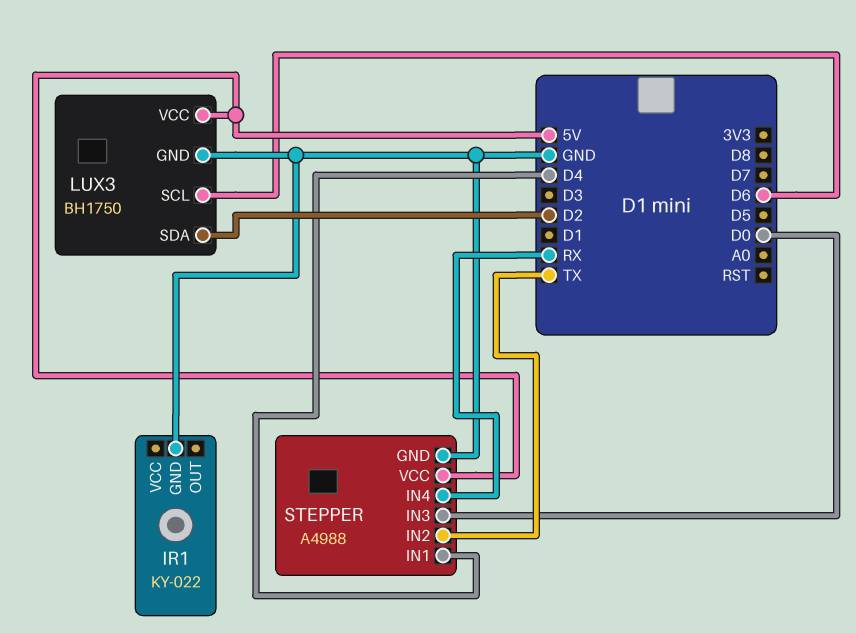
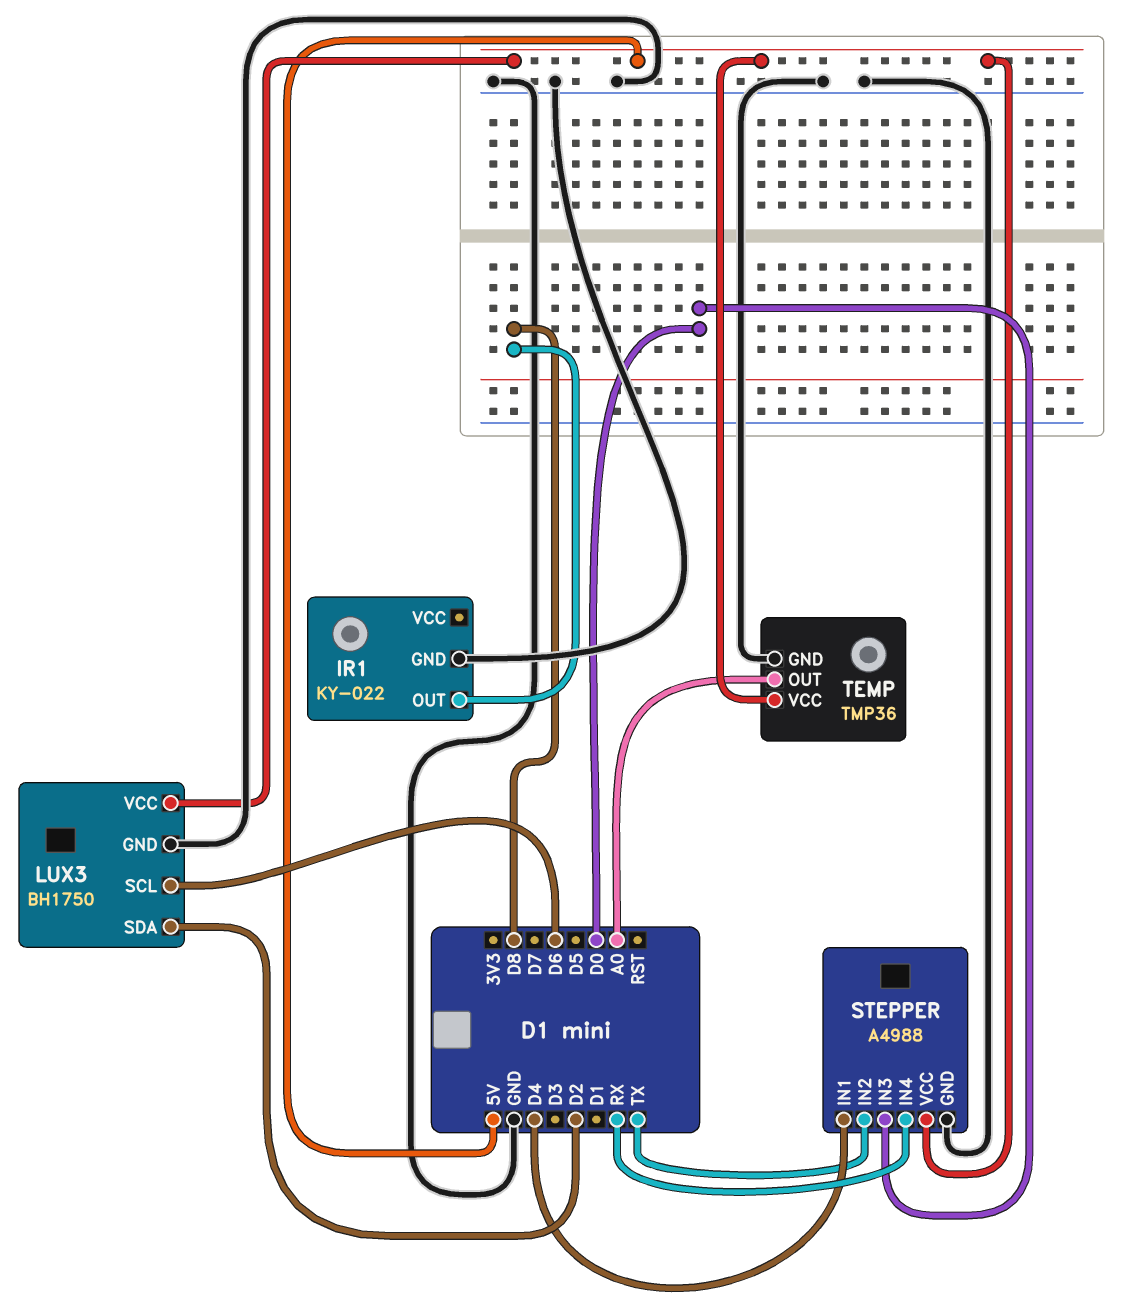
IR1 pin OUT: none -> D8
TEMP: none -> TMP36
TEMP pin GND: none -> GND
TEMP pin OUT: none -> A0
TEMP pin VCC: none -> 5V

